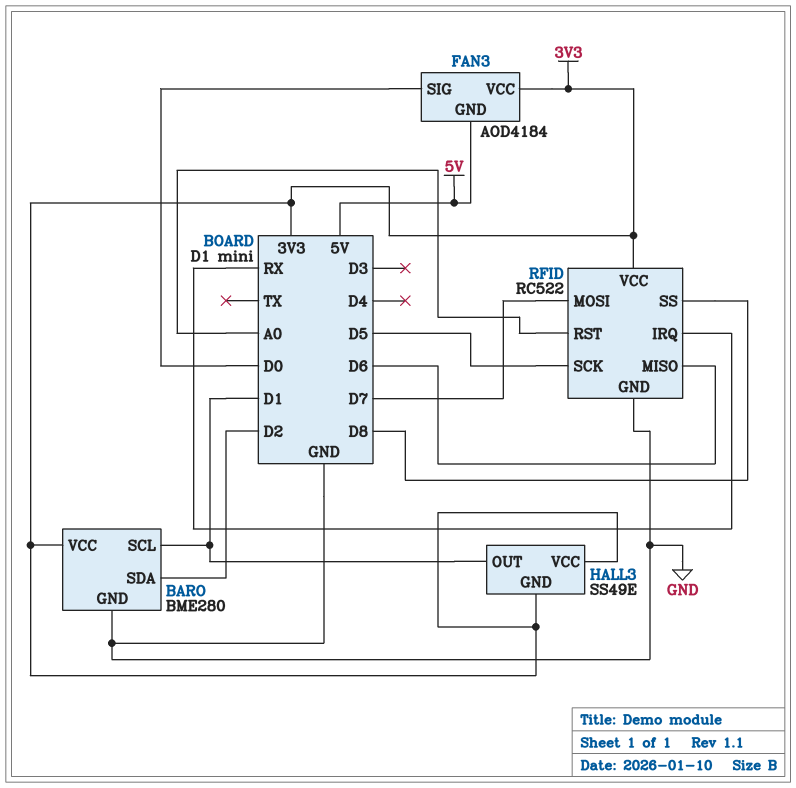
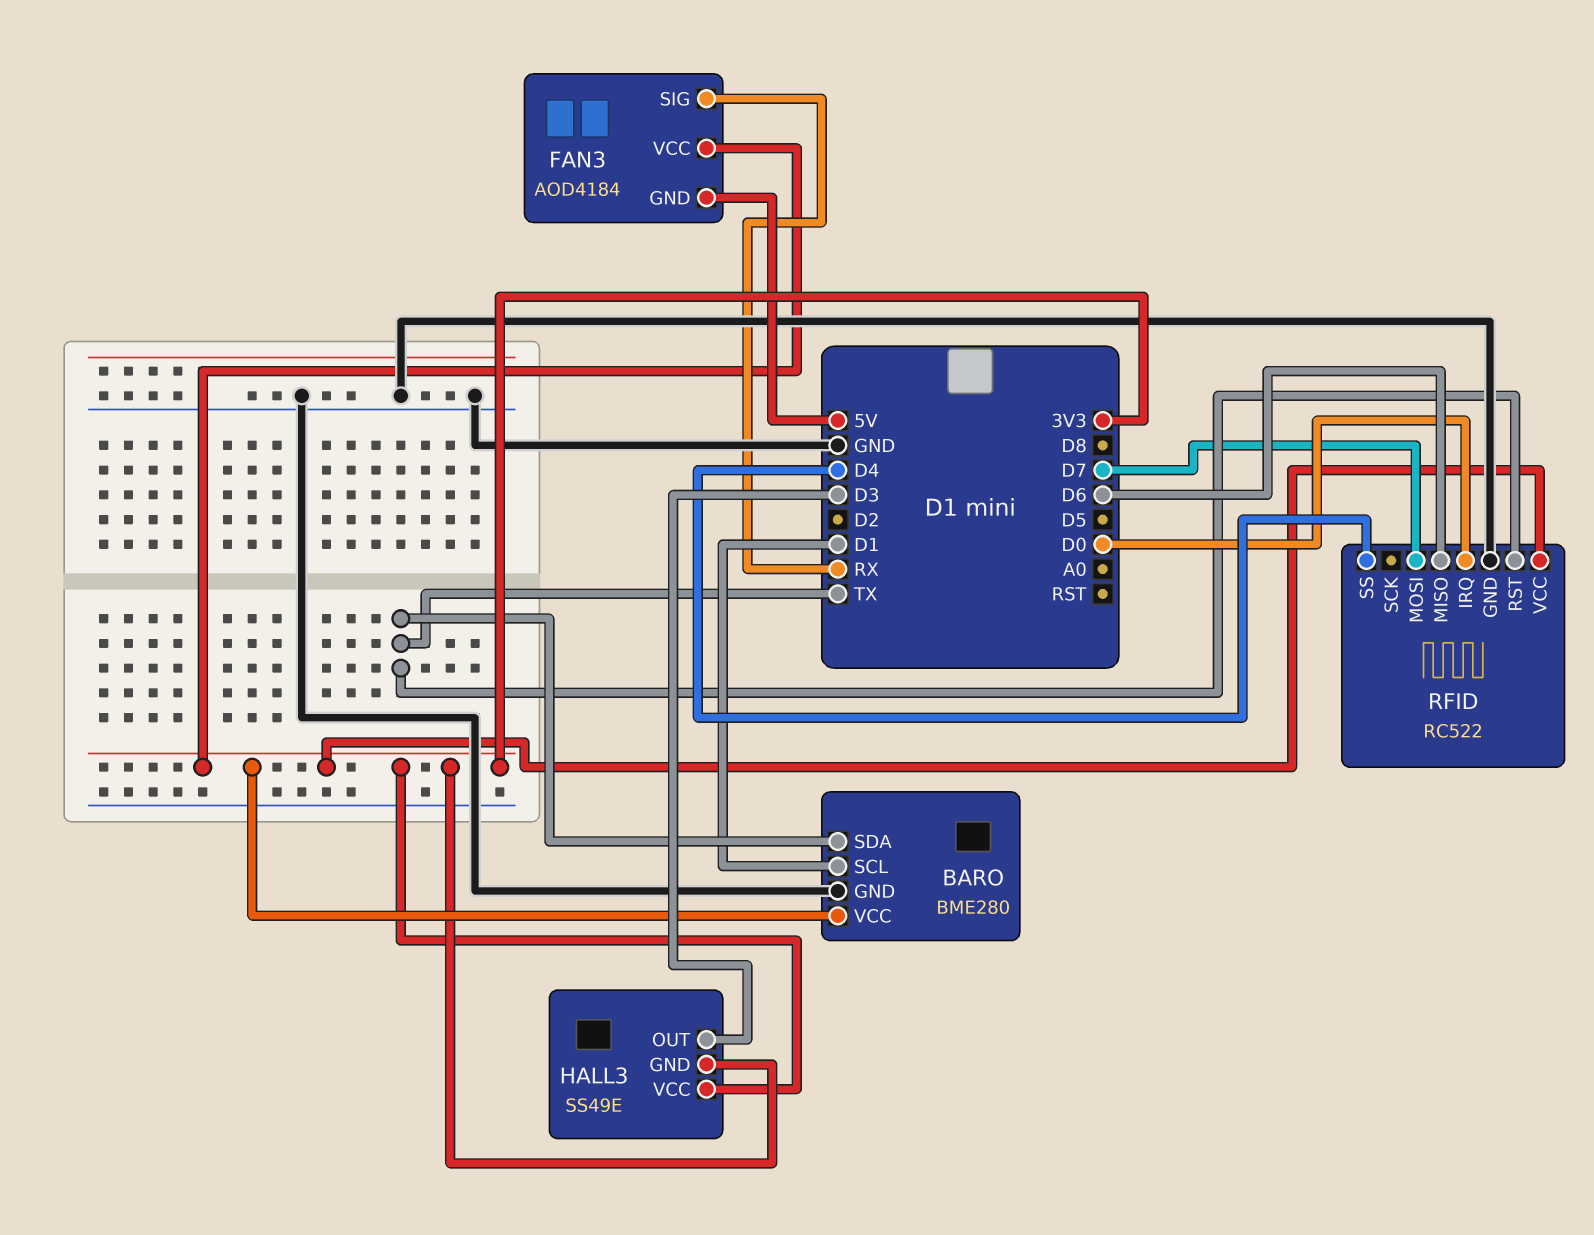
BARO pin SDA: D2 -> TX
FAN3 pin SIG: D0 -> RX
HALL3 pin OUT: D1 -> D3
RFID pin IRQ: RX -> D0
RFID pin RST: A0 -> TX
RFID pin SCK: D5 -> none
RFID pin SS: D8 -> D4

